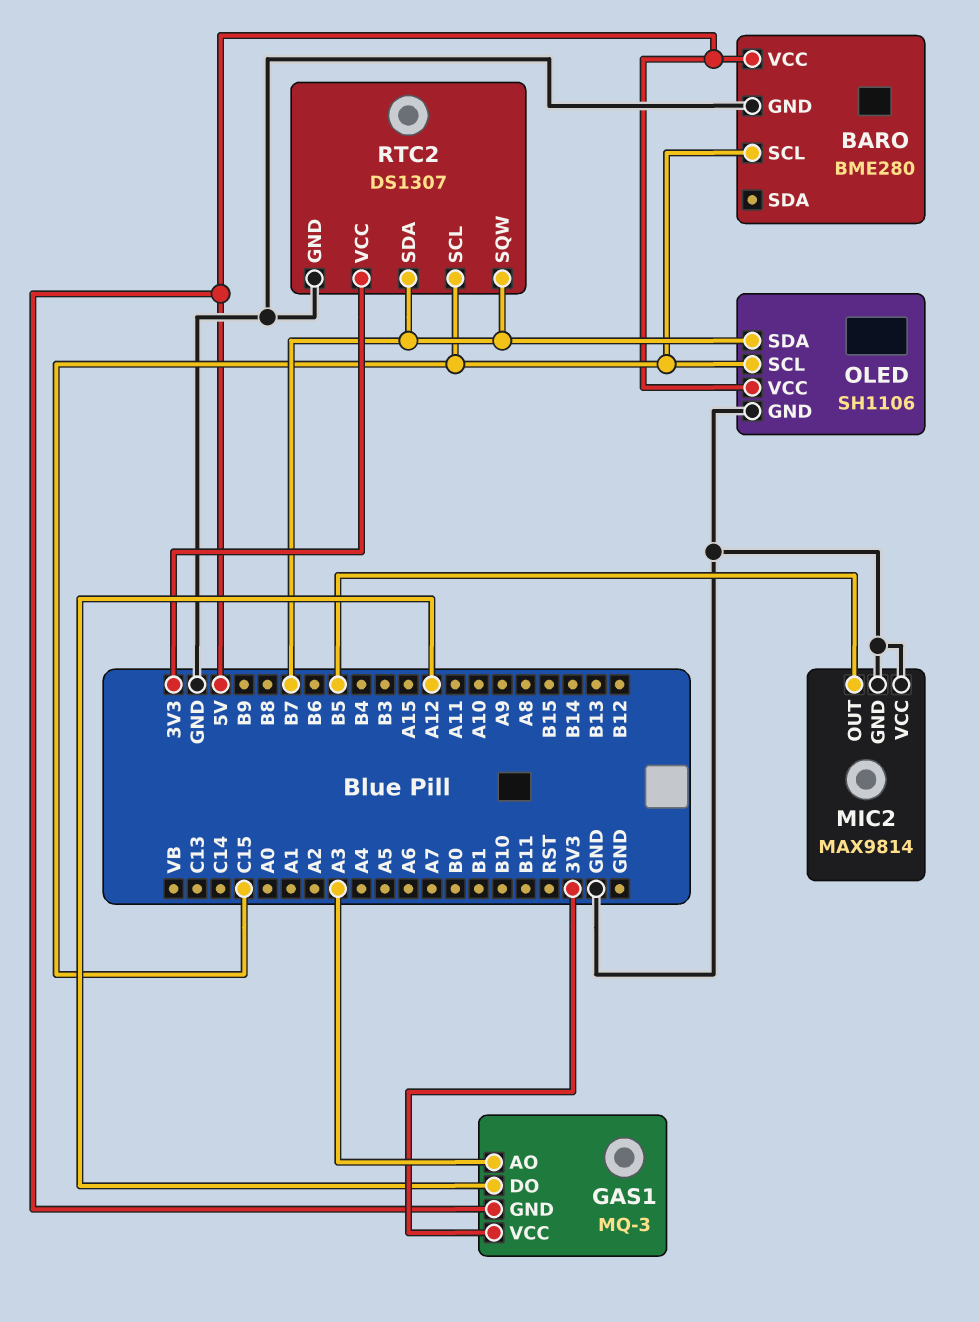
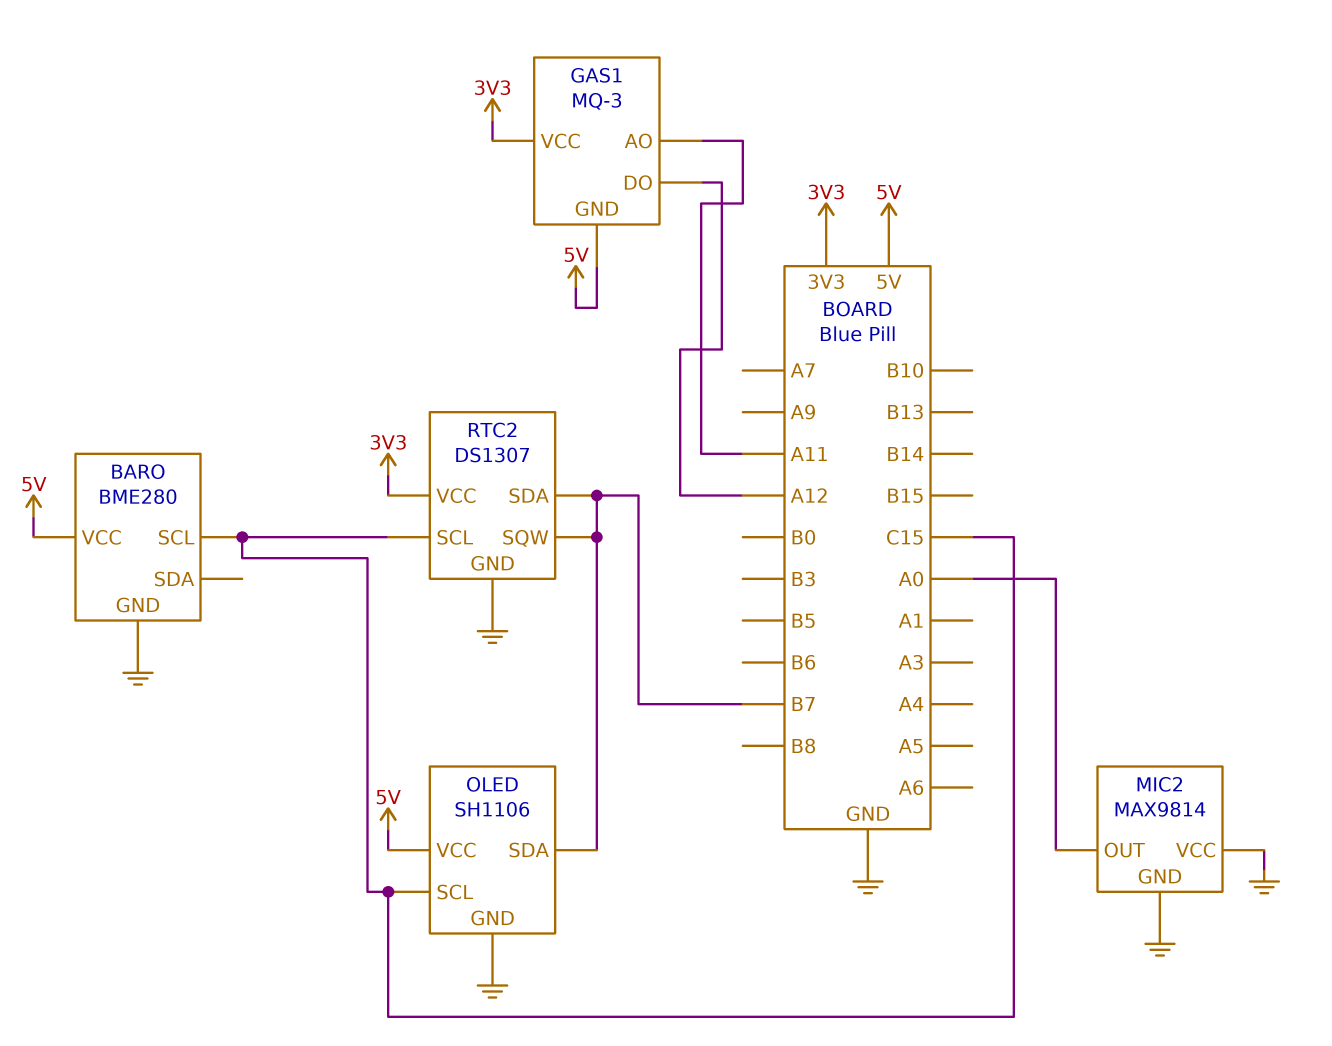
GAS1 pin AO: A3 -> A11
MIC2 pin OUT: B5 -> A0

